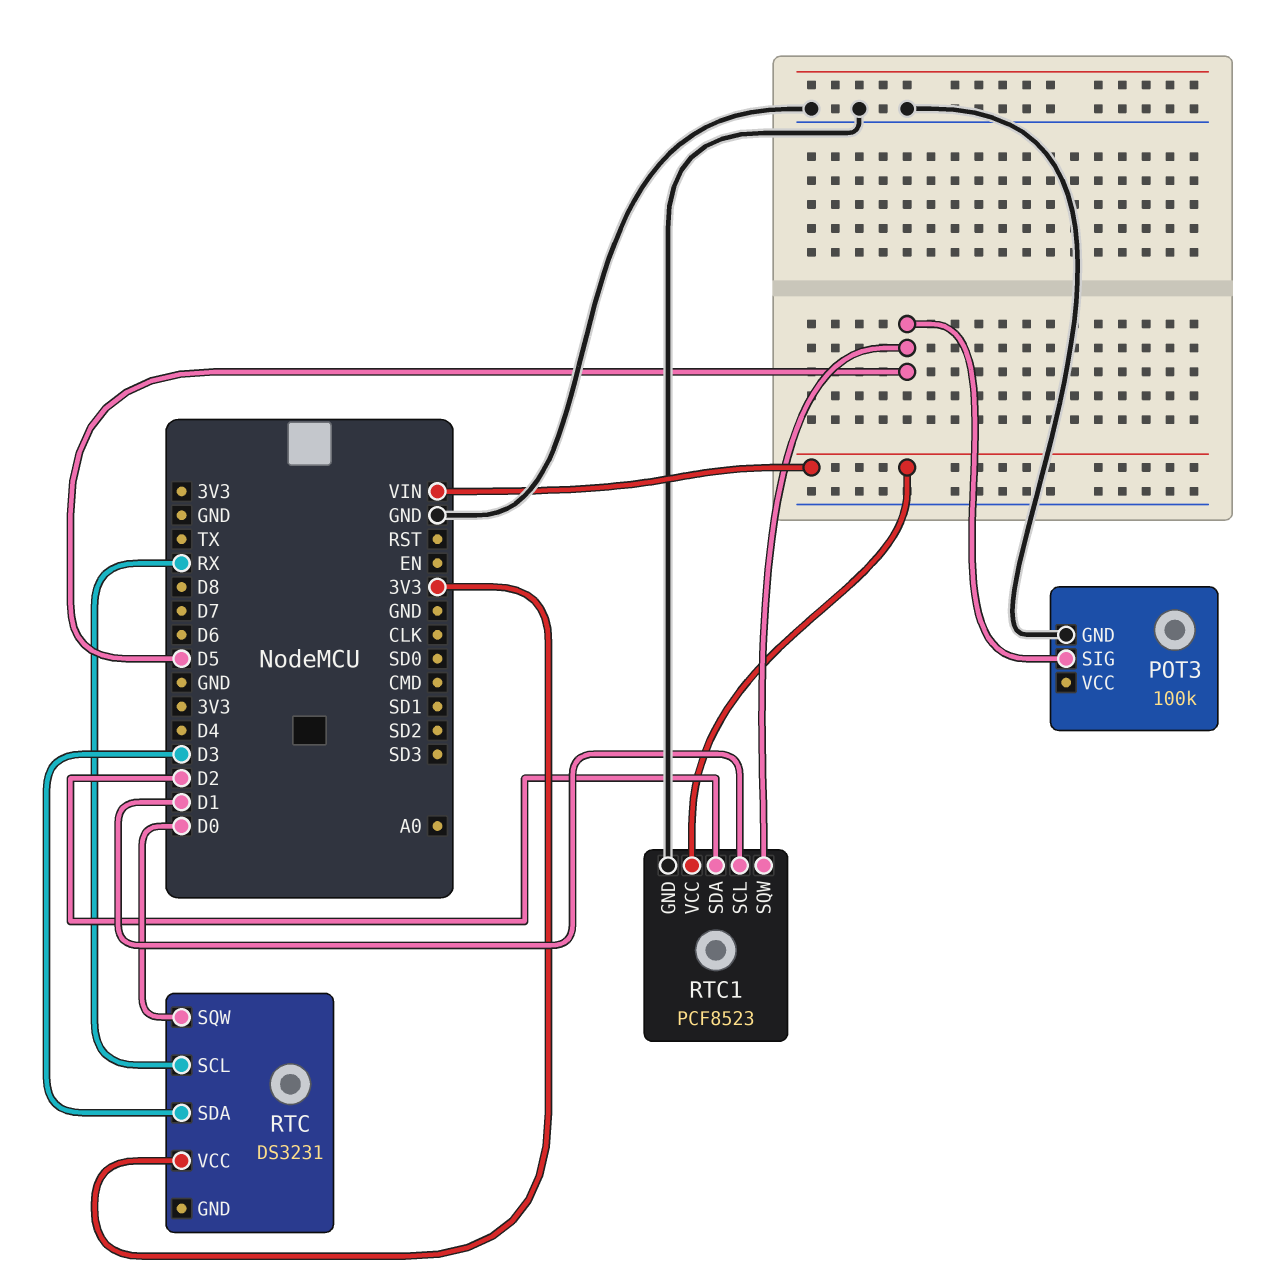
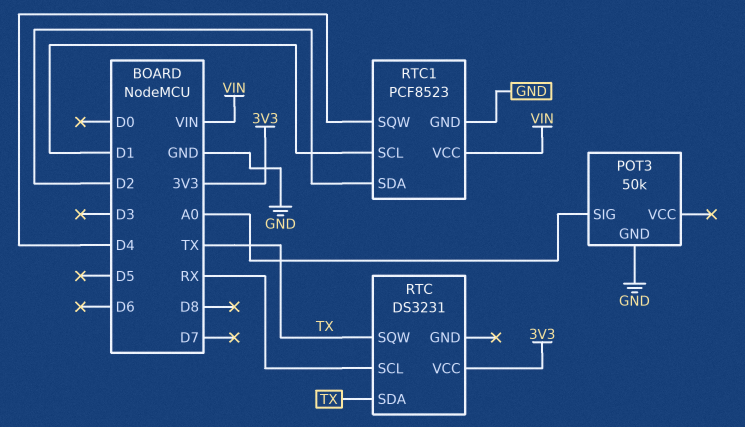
POT3: 100k -> 50k
POT3 pin SIG: D5 -> A0
RTC pin SDA: D3 -> TX
RTC pin SQW: D0 -> TX
RTC1 pin SQW: D5 -> D4

